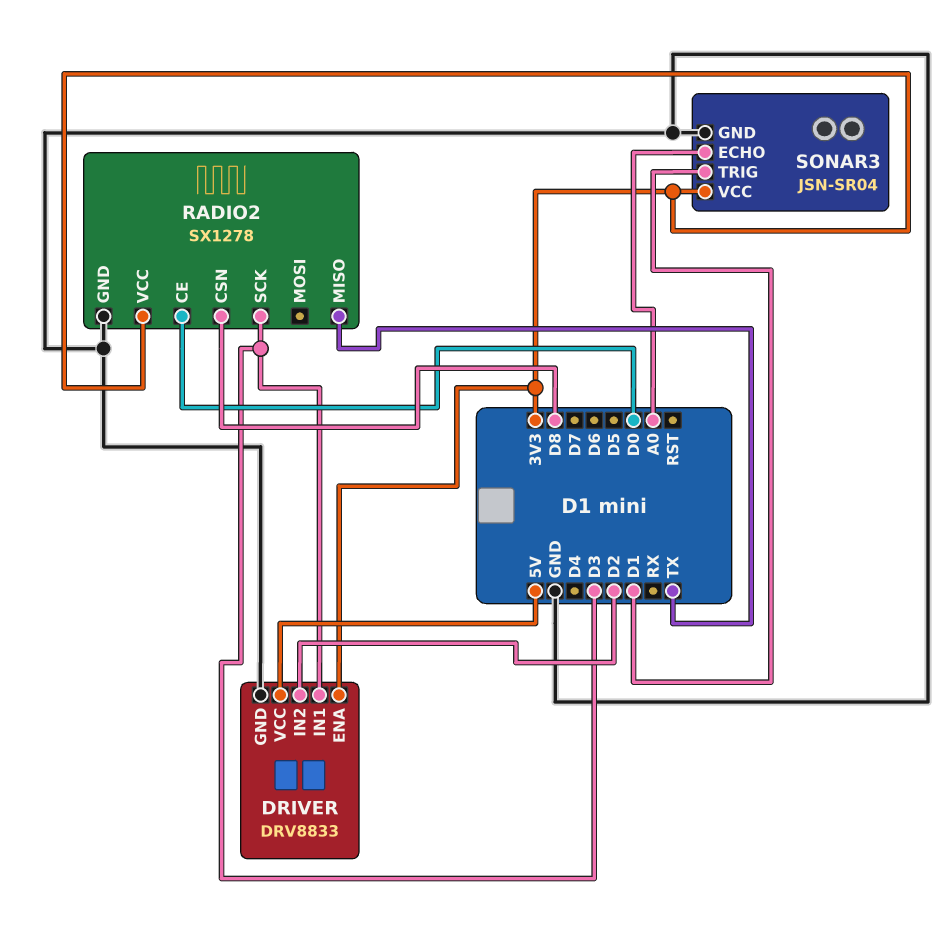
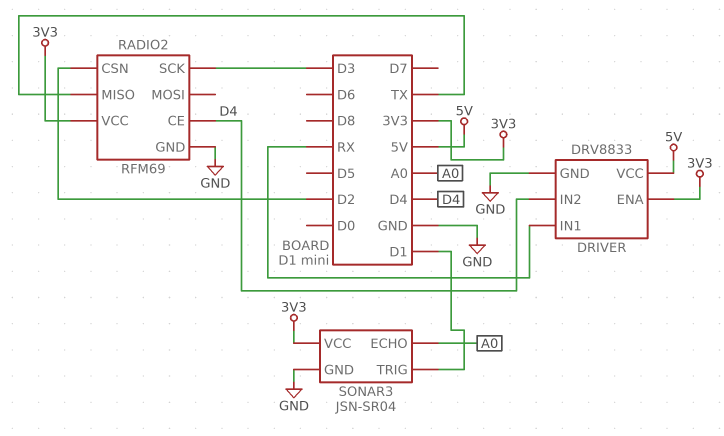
DRIVER pin IN1: D3 -> RX
DRIVER pin IN2: D2 -> D4
RADIO2: SX1278 -> RFM69
RADIO2 pin CE: D0 -> D4
RADIO2 pin CSN: D8 -> D2

